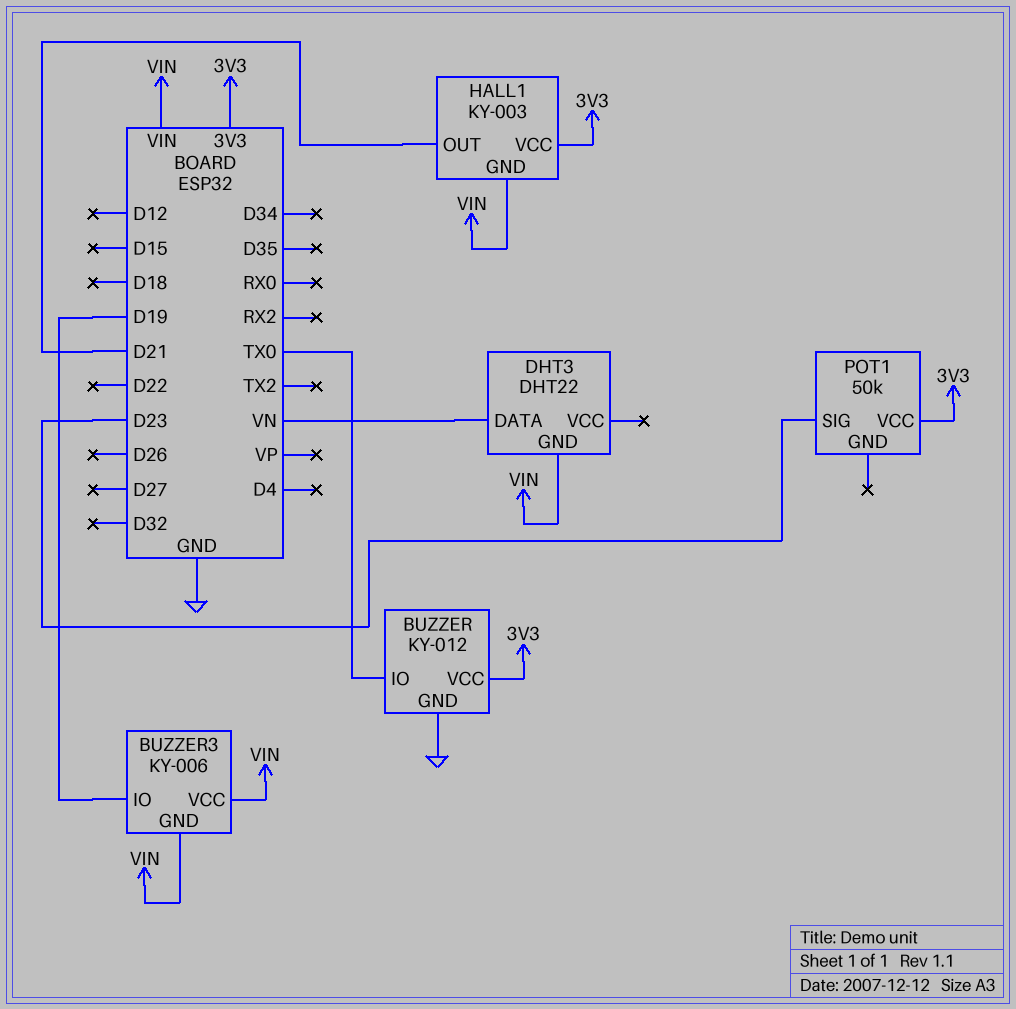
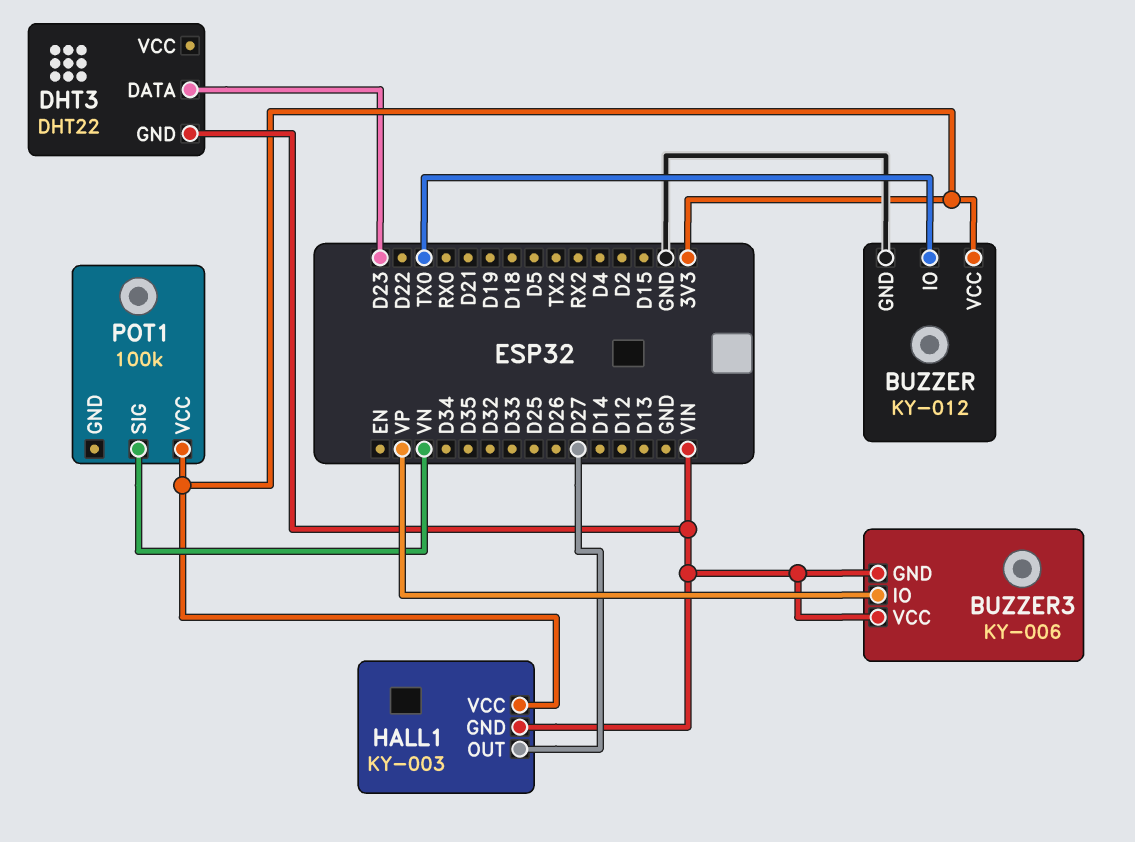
BUZZER3 pin IO: D19 -> VP
DHT3 pin DATA: VN -> D23
HALL1 pin OUT: D21 -> D27
POT1: 50k -> 100k
POT1 pin SIG: D23 -> VN

